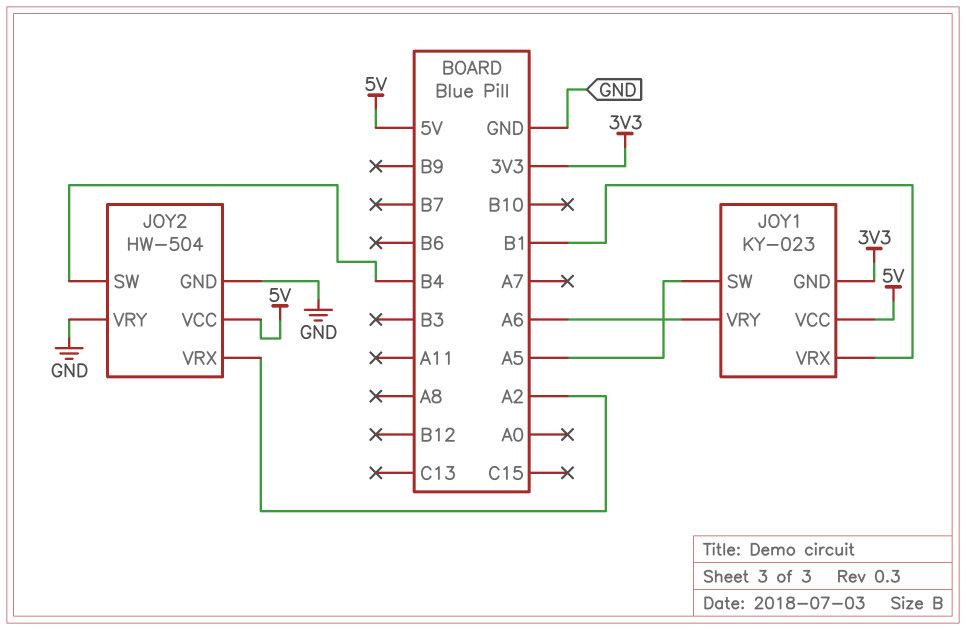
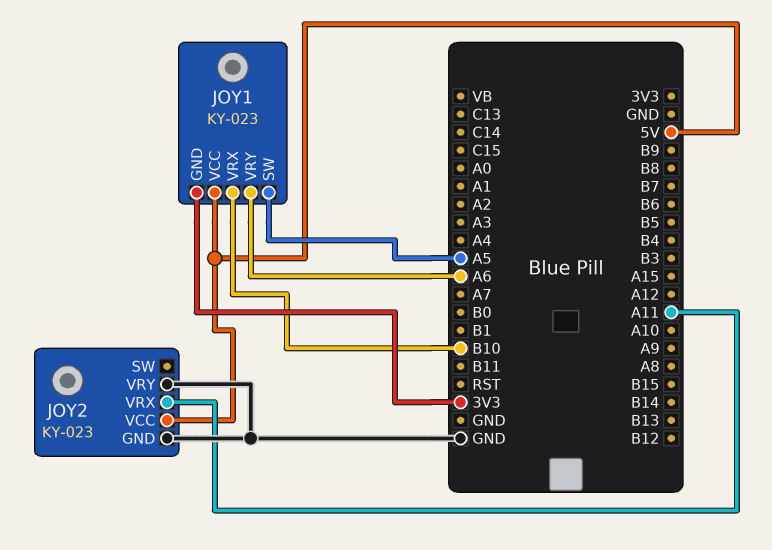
JOY1 pin VRX: B1 -> B10
JOY2: HW-504 -> KY-023
JOY2 pin SW: B4 -> none
JOY2 pin VRX: A2 -> A11

